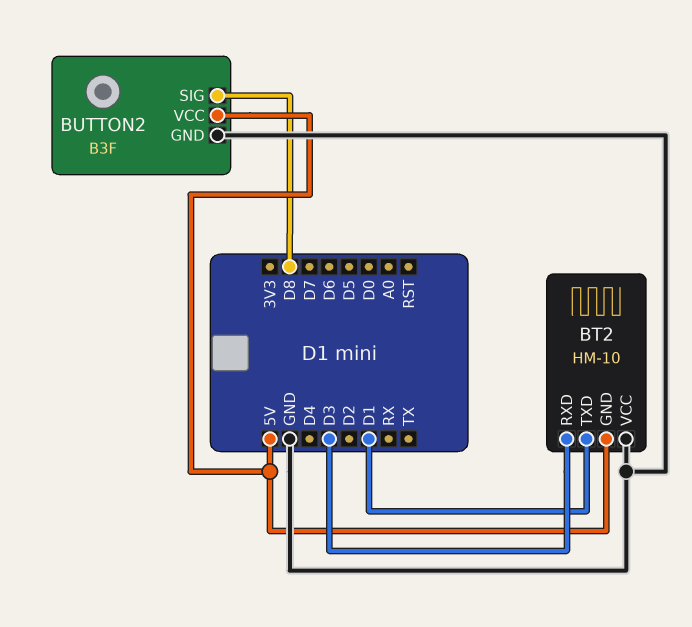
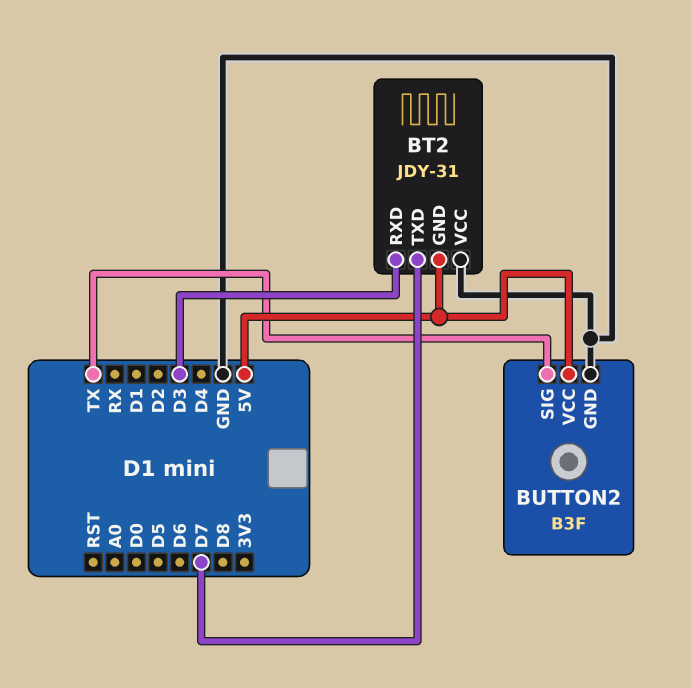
BT2: HM-10 -> JDY-31
BT2 pin TXD: D1 -> D7
BUTTON2 pin SIG: D8 -> TX

